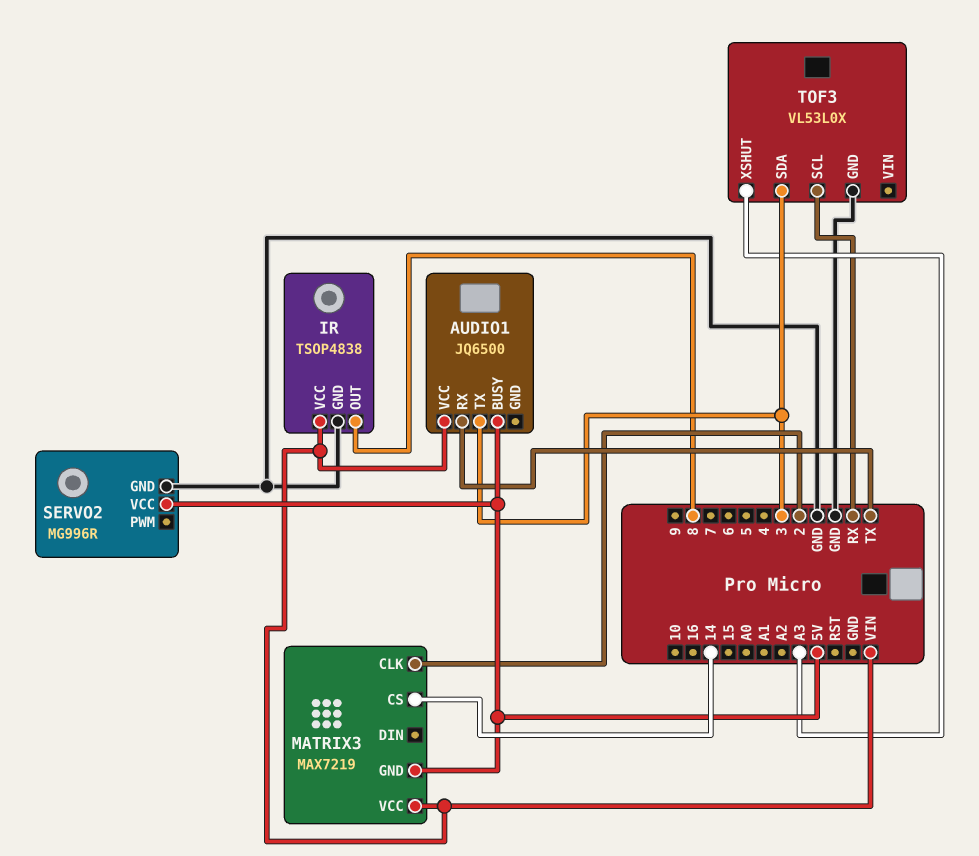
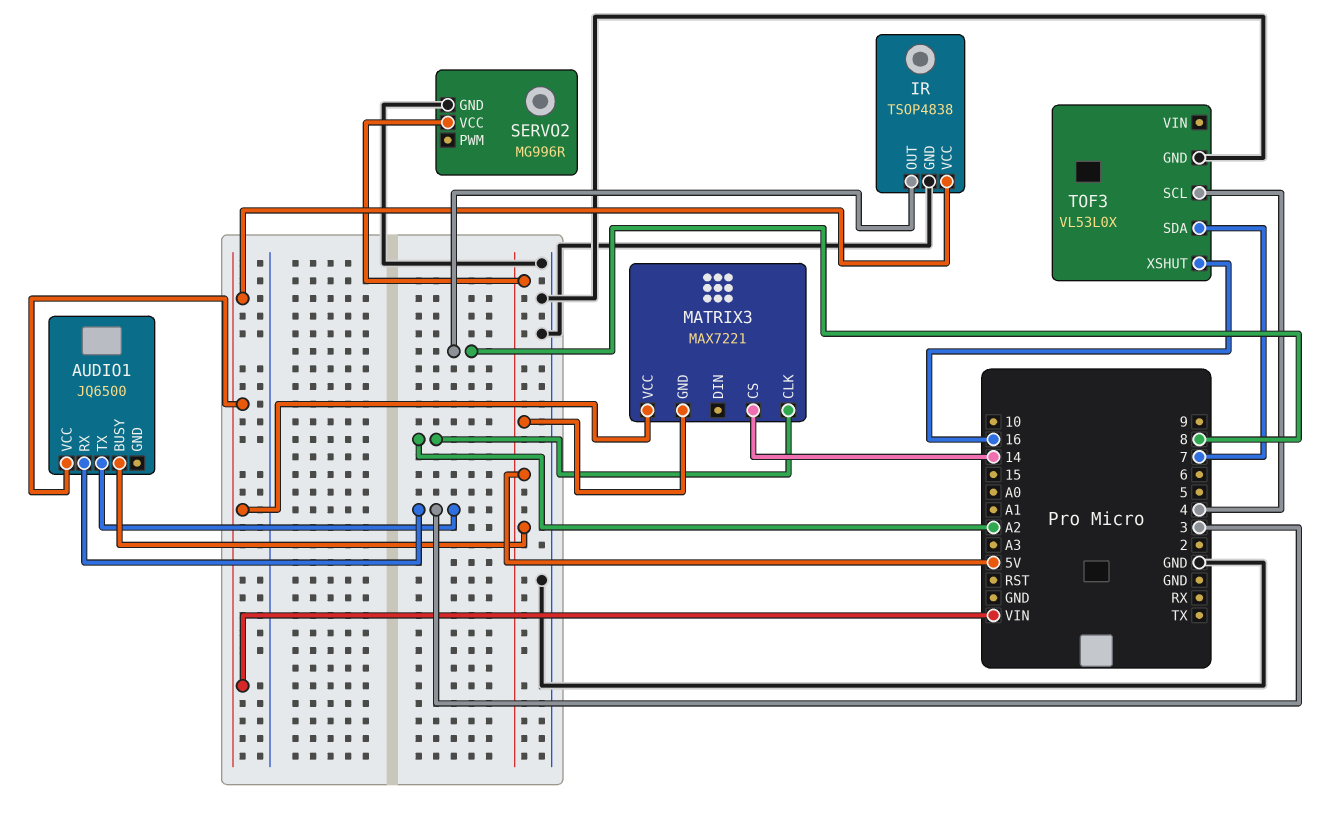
AUDIO1 pin RX: TX -> 3
MATRIX3: MAX7219 -> MAX7221
MATRIX3 pin CLK: 2 -> A2
TOF3 pin SCL: RX -> 4
TOF3 pin SDA: 3 -> 7
TOF3 pin XSHUT: A3 -> 16

